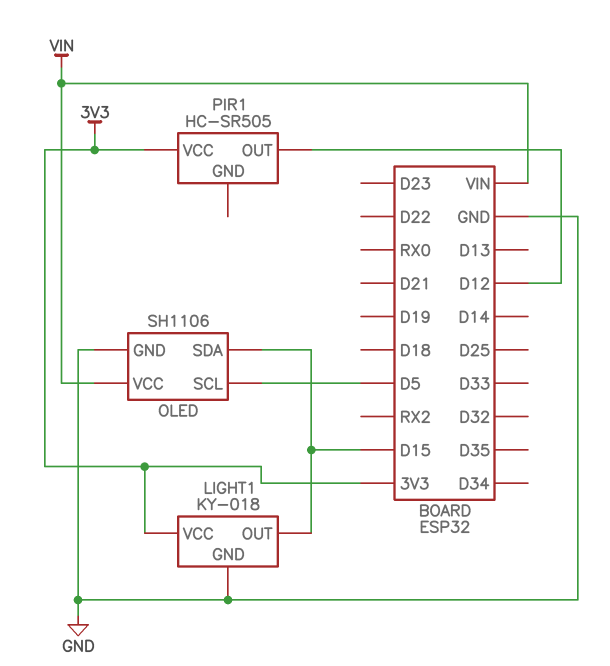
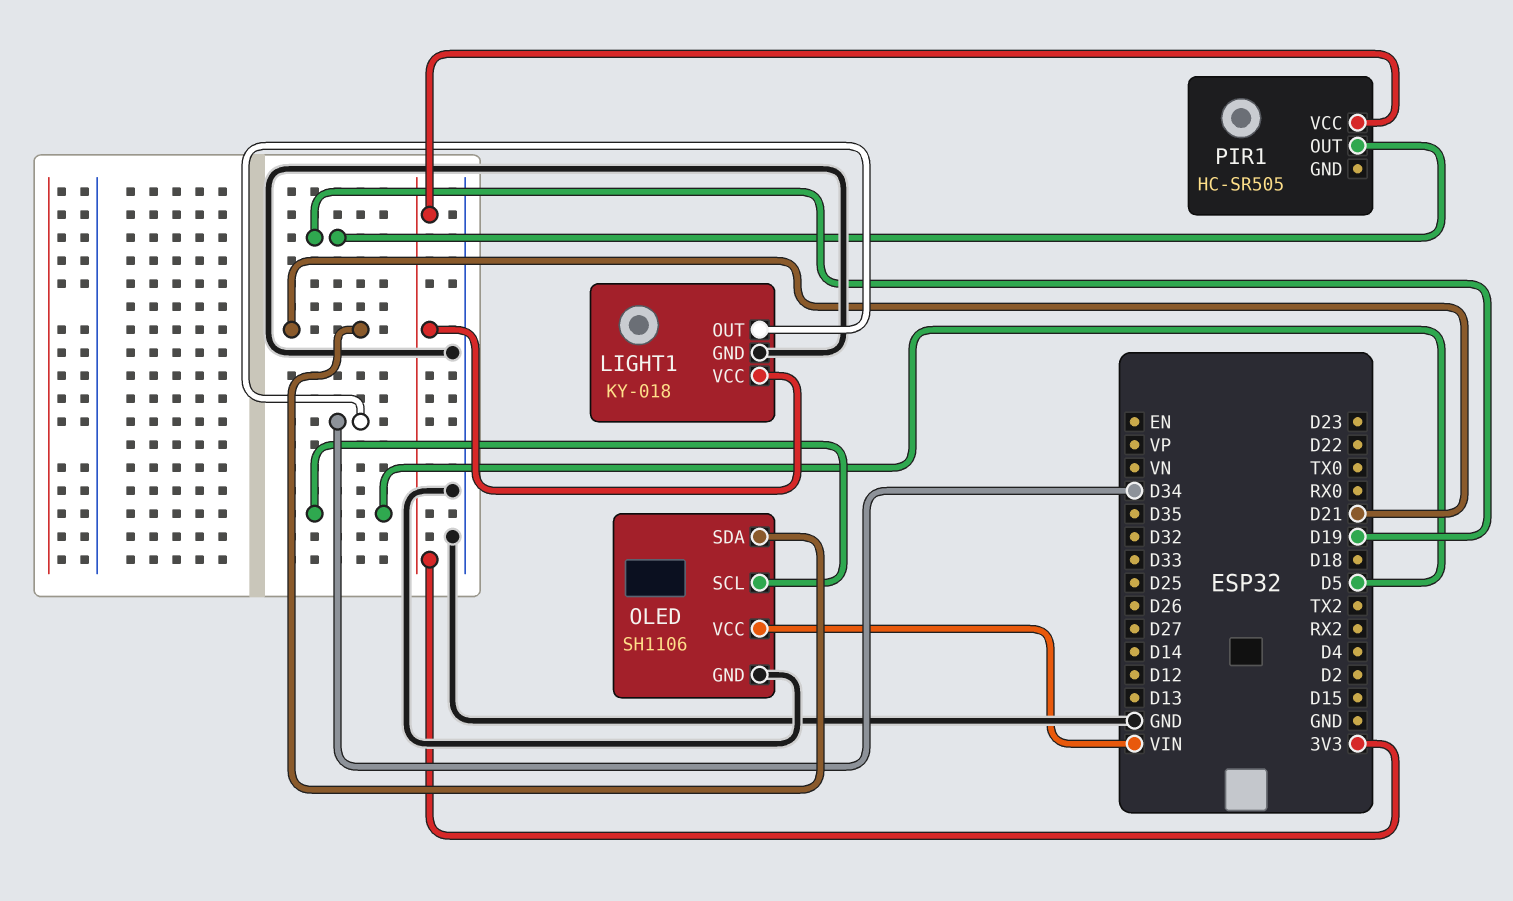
LIGHT1 pin OUT: D15 -> D34
OLED pin SDA: D15 -> D21
PIR1 pin OUT: D12 -> D19

